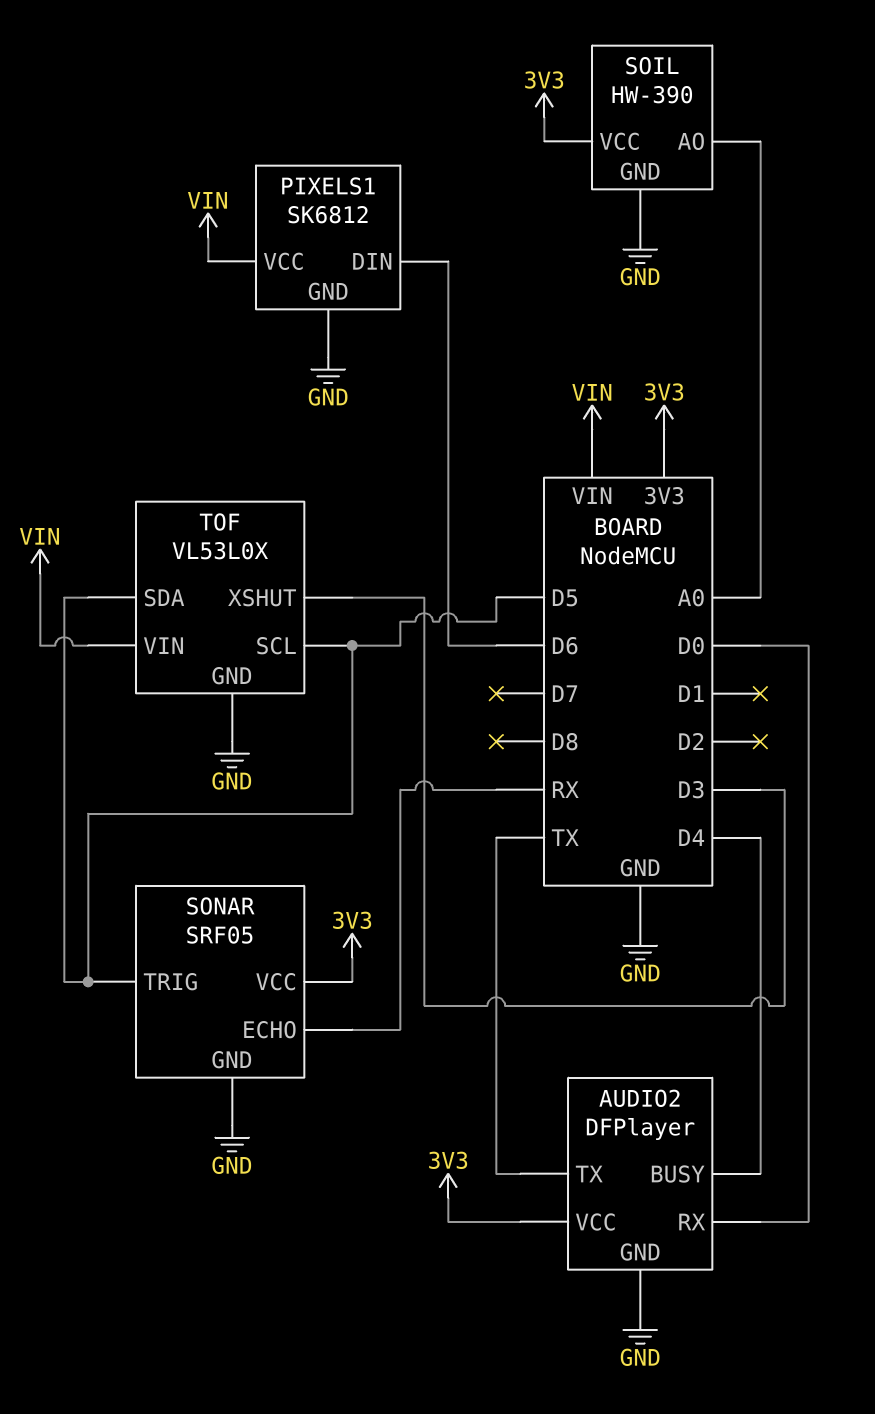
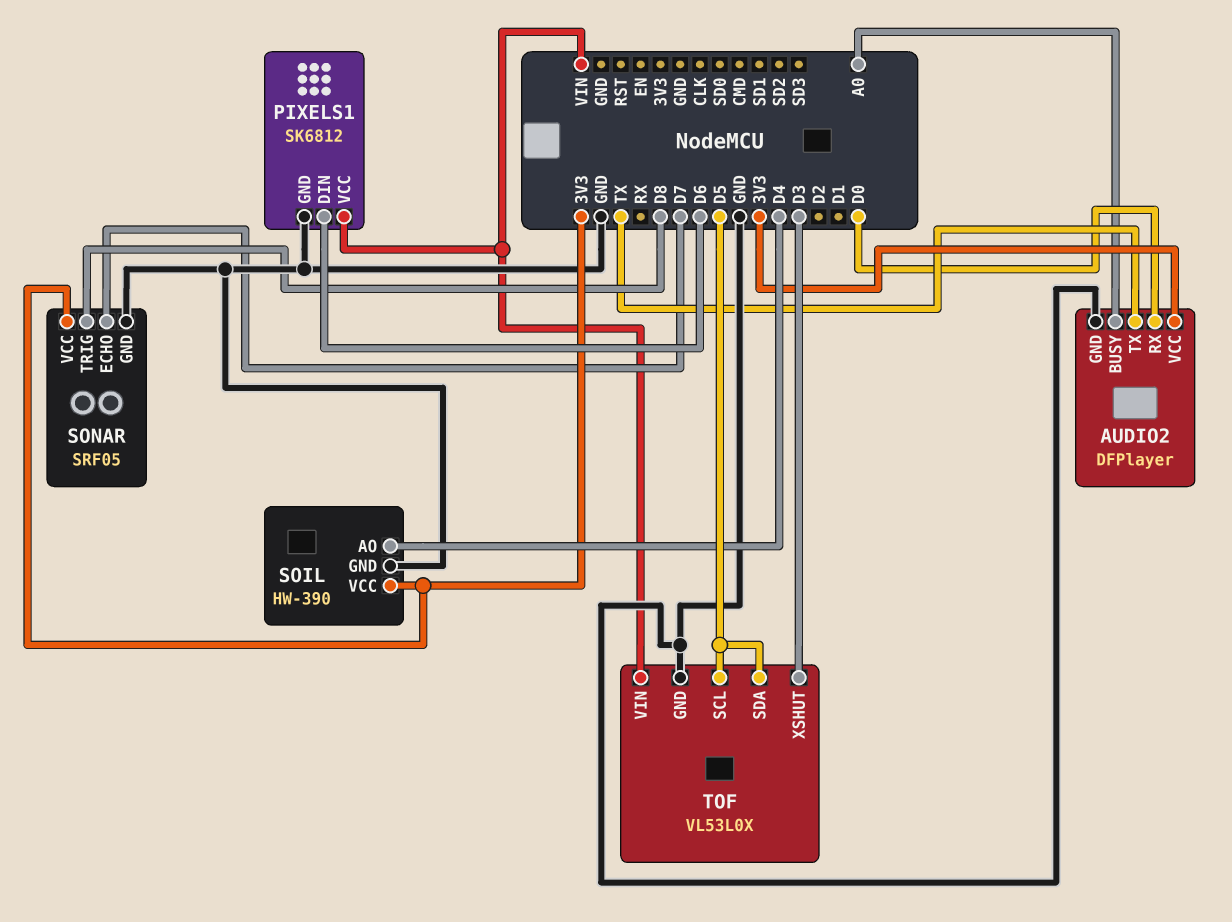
AUDIO2 pin BUSY: D4 -> A0
SOIL pin AO: A0 -> D4
SONAR pin ECHO: RX -> D7
SONAR pin TRIG: D5 -> D8

